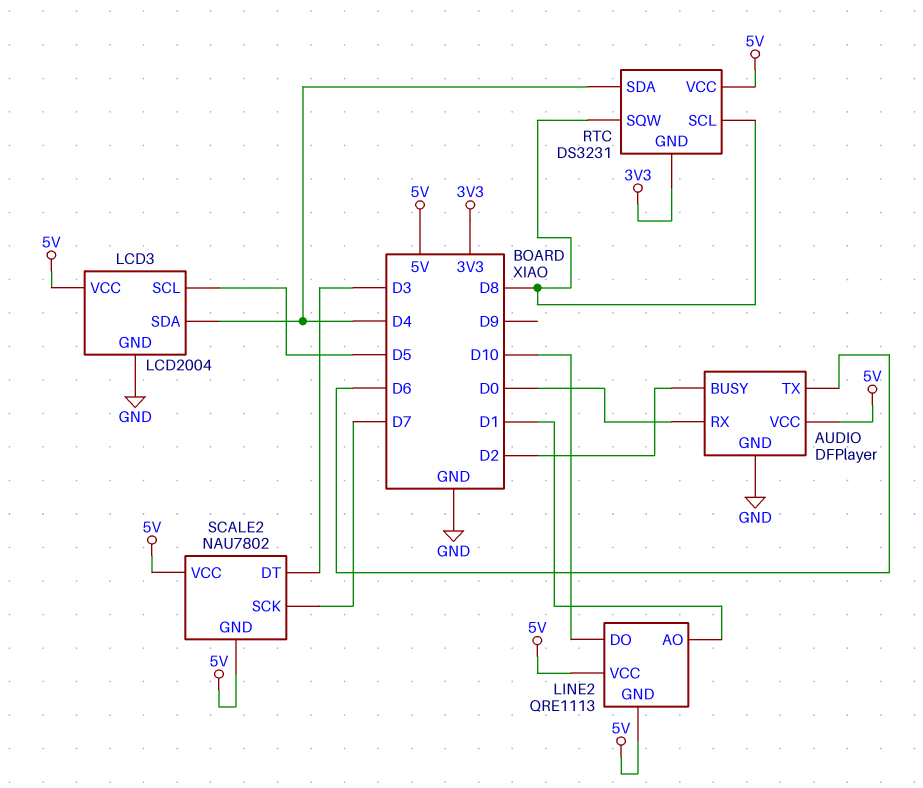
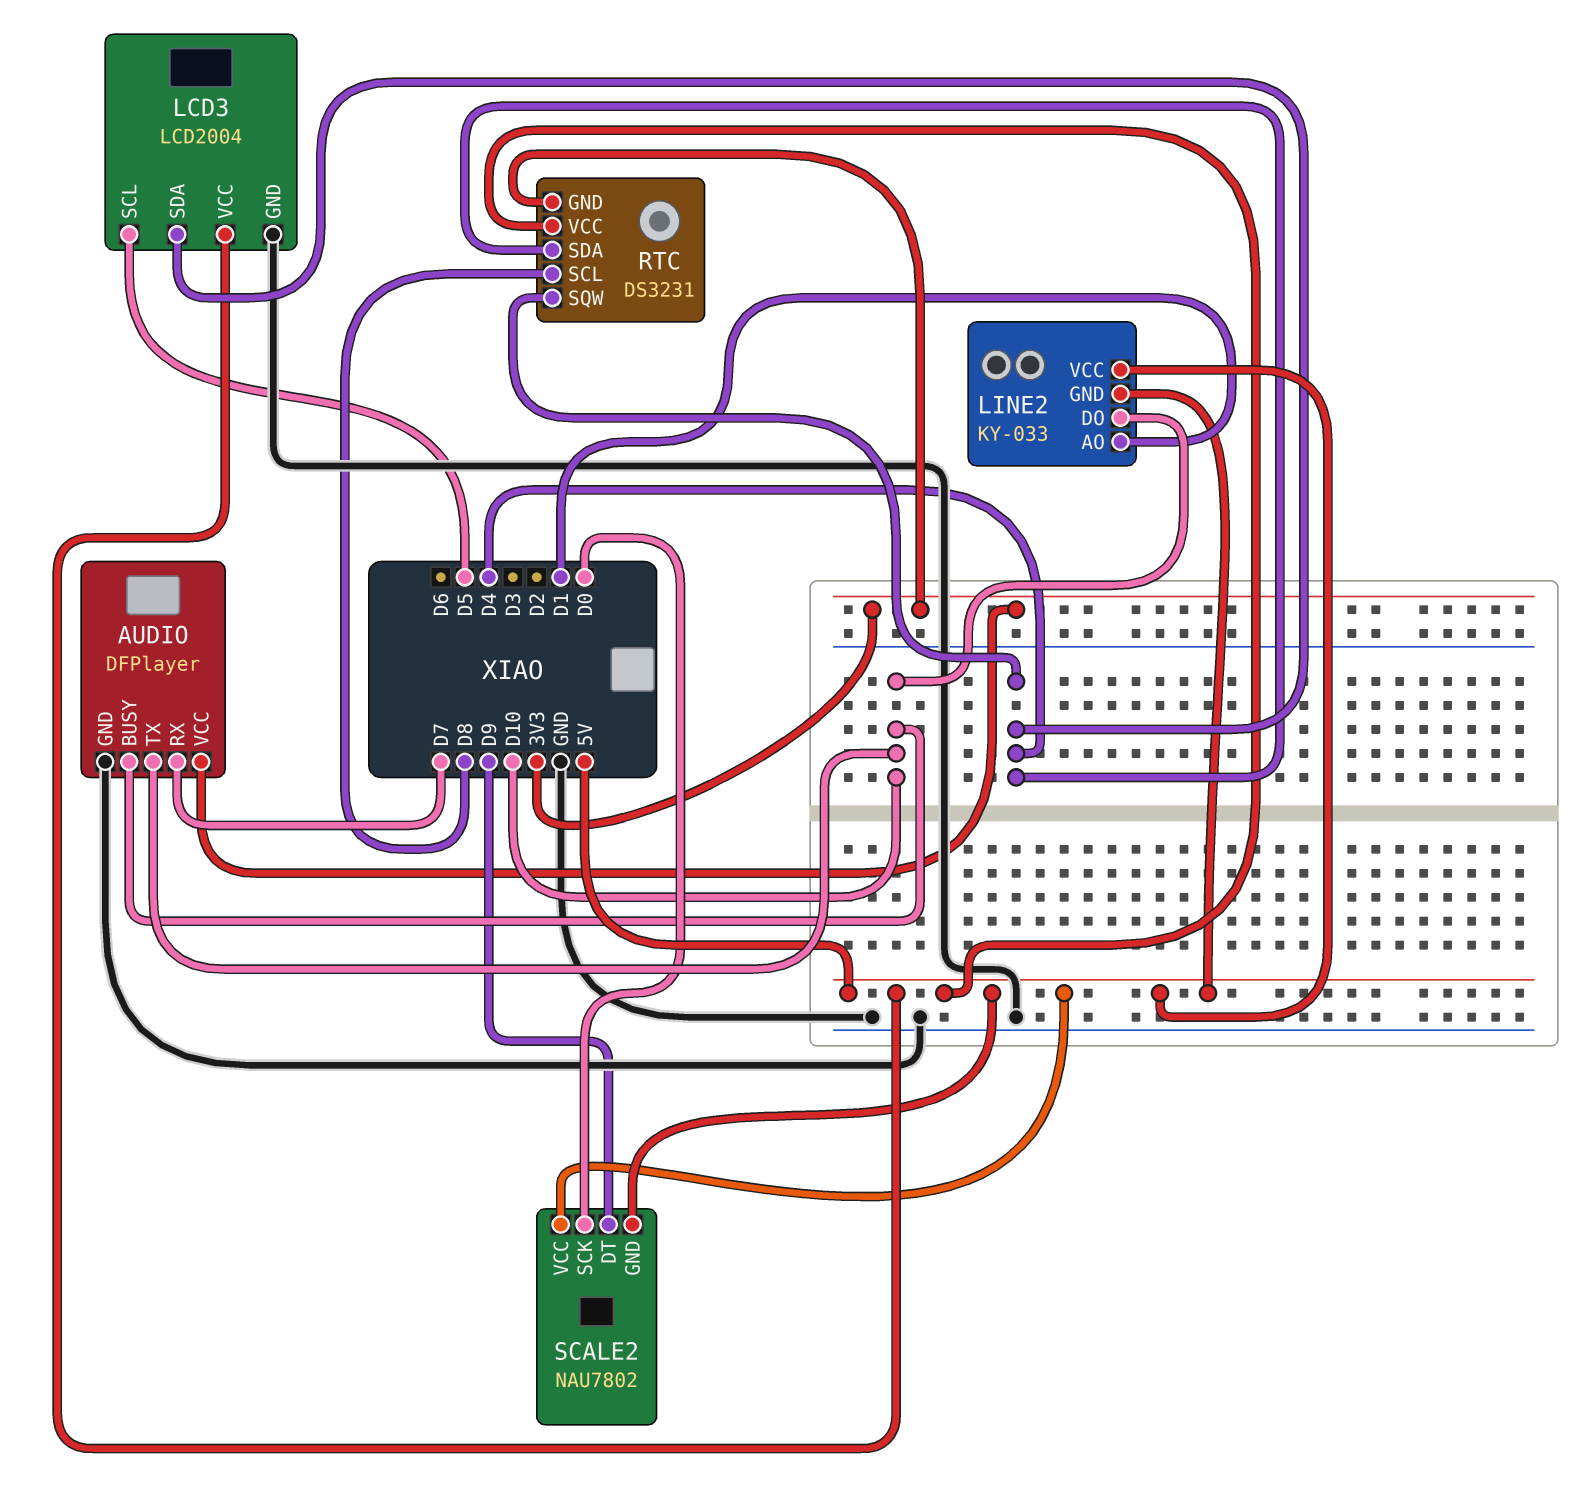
AUDIO pin BUSY: D2 -> D10
AUDIO pin RX: D0 -> D7
AUDIO pin TX: D6 -> D10
AUDIO pin VCC: 5V -> 3V3
LINE2: QRE1113 -> KY-033
RTC pin SQW: D8 -> D4
SCALE2 pin DT: D3 -> D9
SCALE2 pin SCK: D7 -> D0

